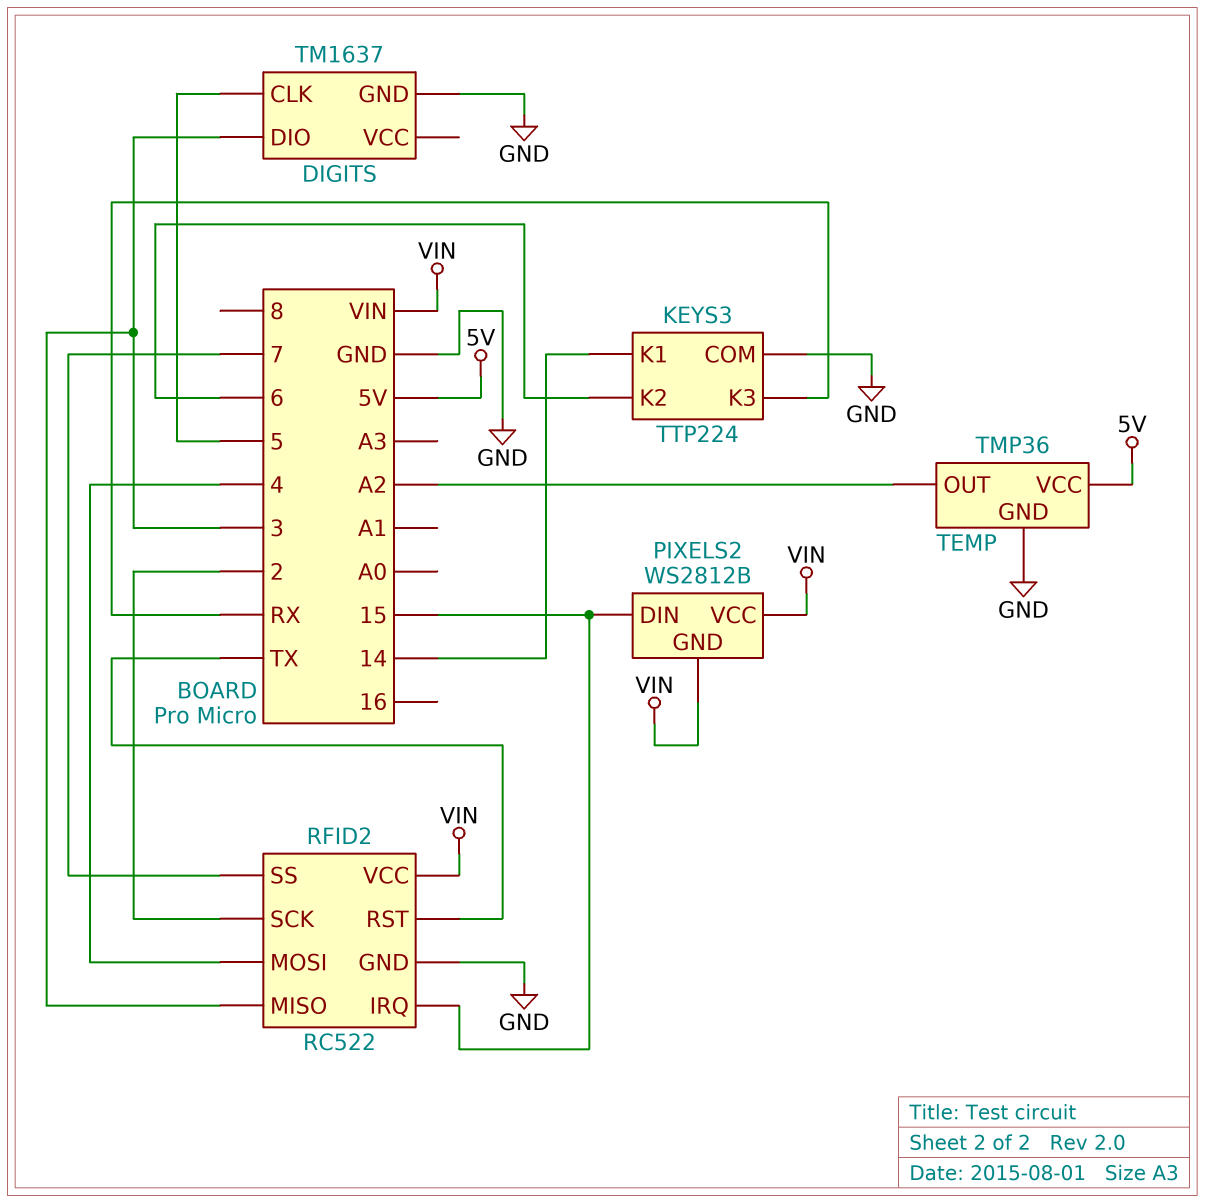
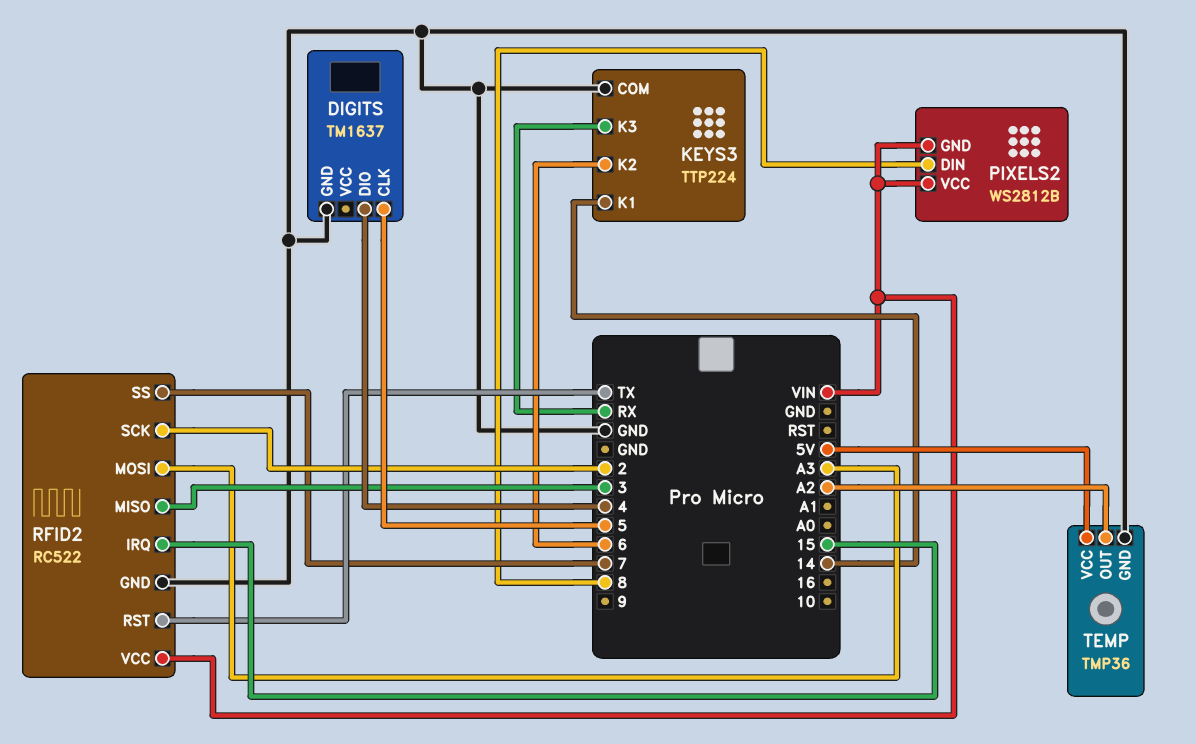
DIGITS pin DIO: 3 -> 4
PIXELS2 pin DIN: 15 -> 8
RFID2 pin MOSI: 4 -> A3

